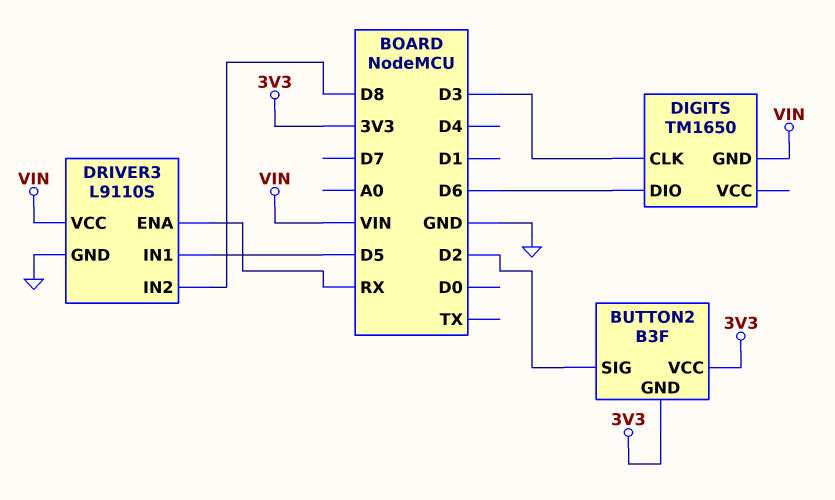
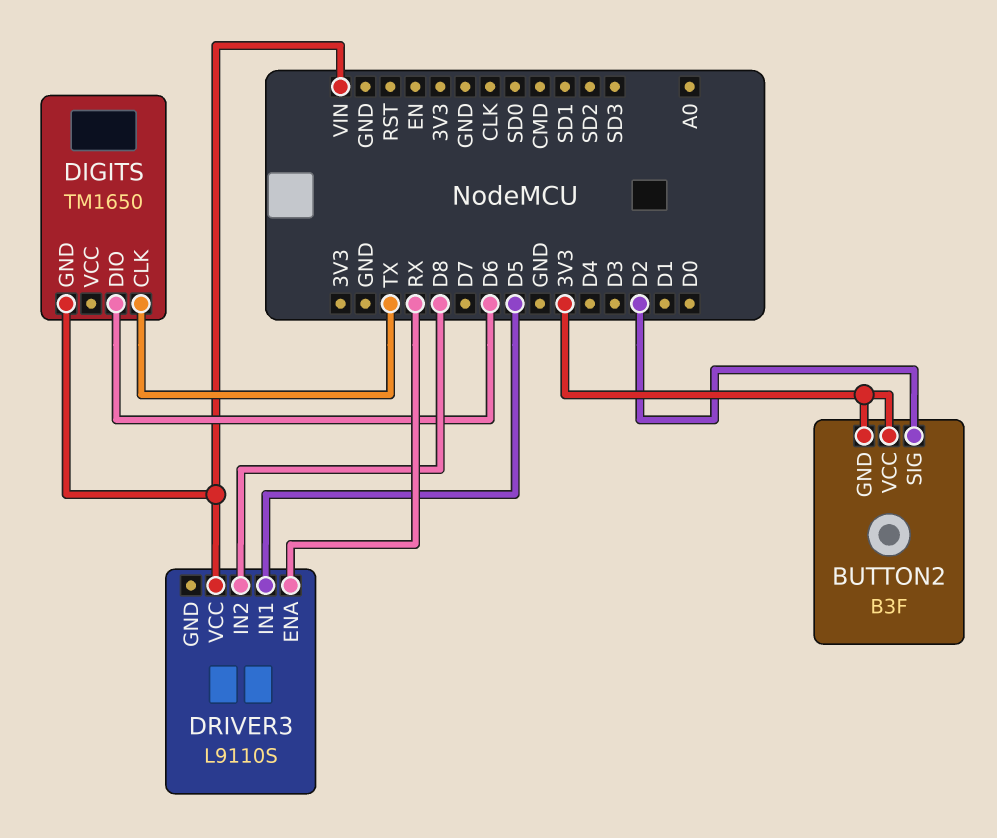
DIGITS pin CLK: D3 -> TX
DRIVER3 pin GND: GND -> none

